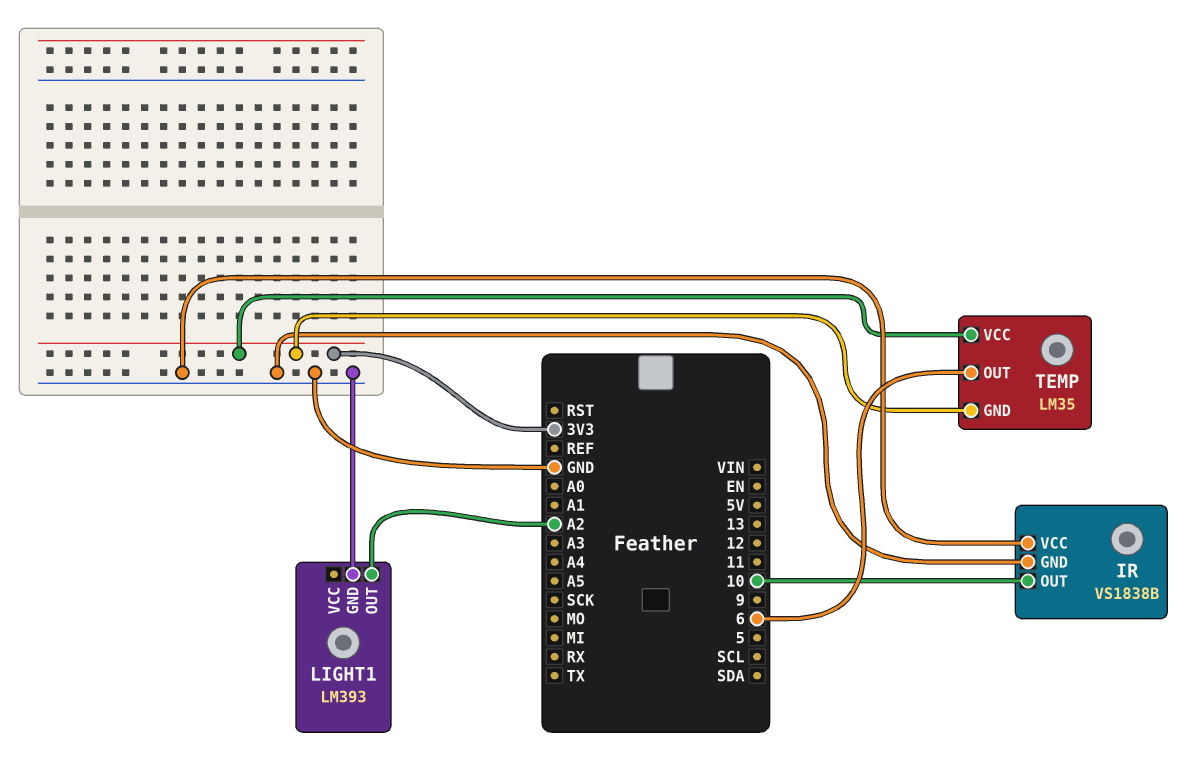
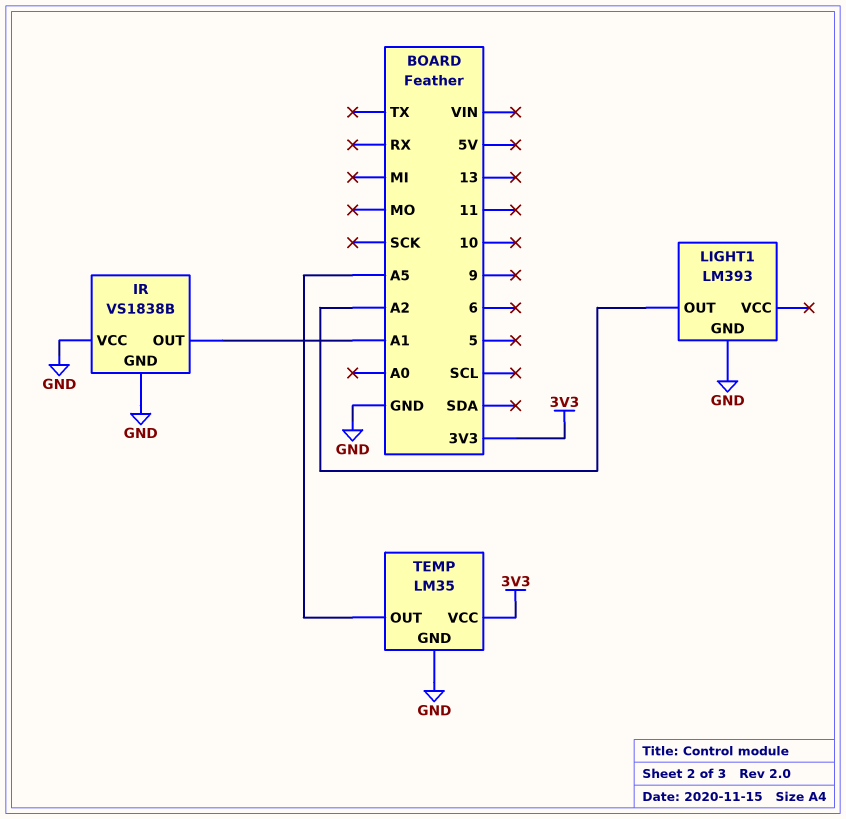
IR pin OUT: 10 -> A1
TEMP pin GND: 3V3 -> GND
TEMP pin OUT: 6 -> A5

